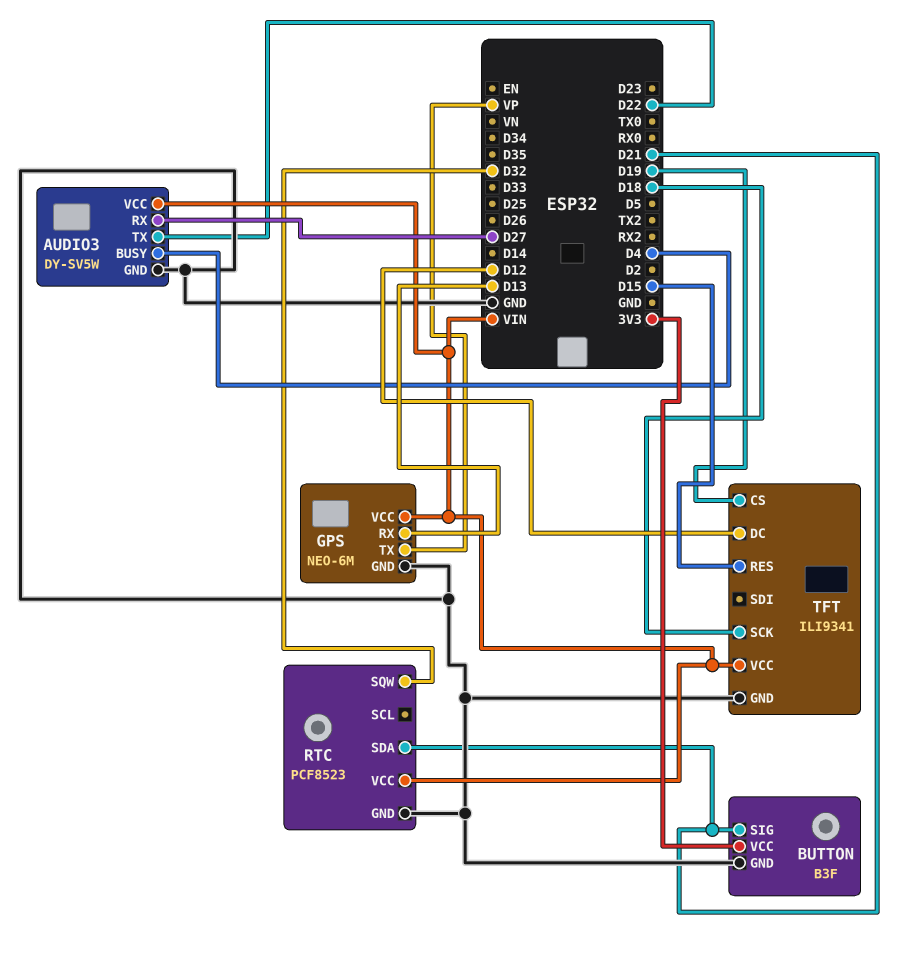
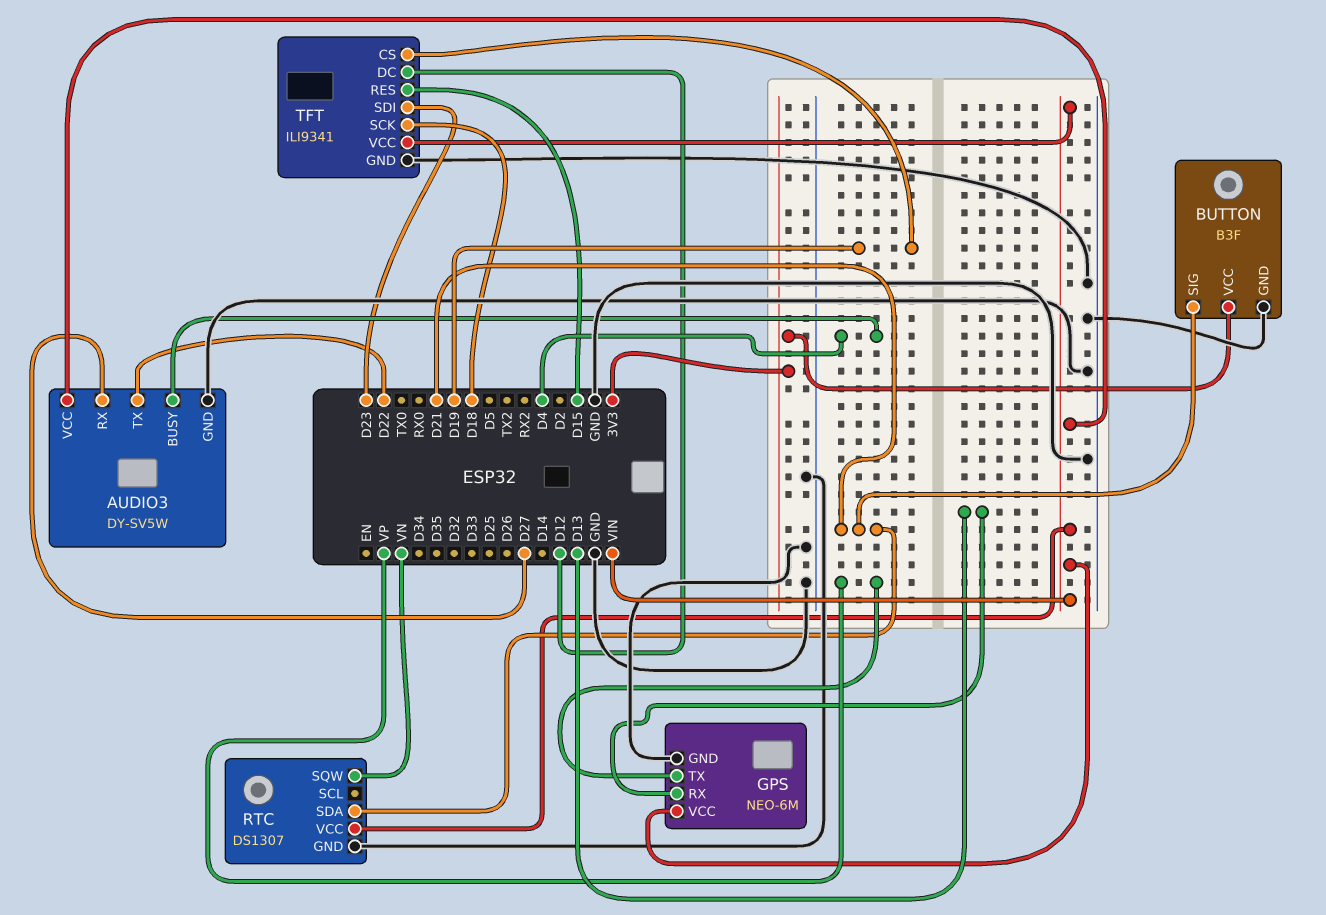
RTC: PCF8523 -> DS1307
RTC pin SQW: D32 -> VN
TFT pin SDI: none -> D23

